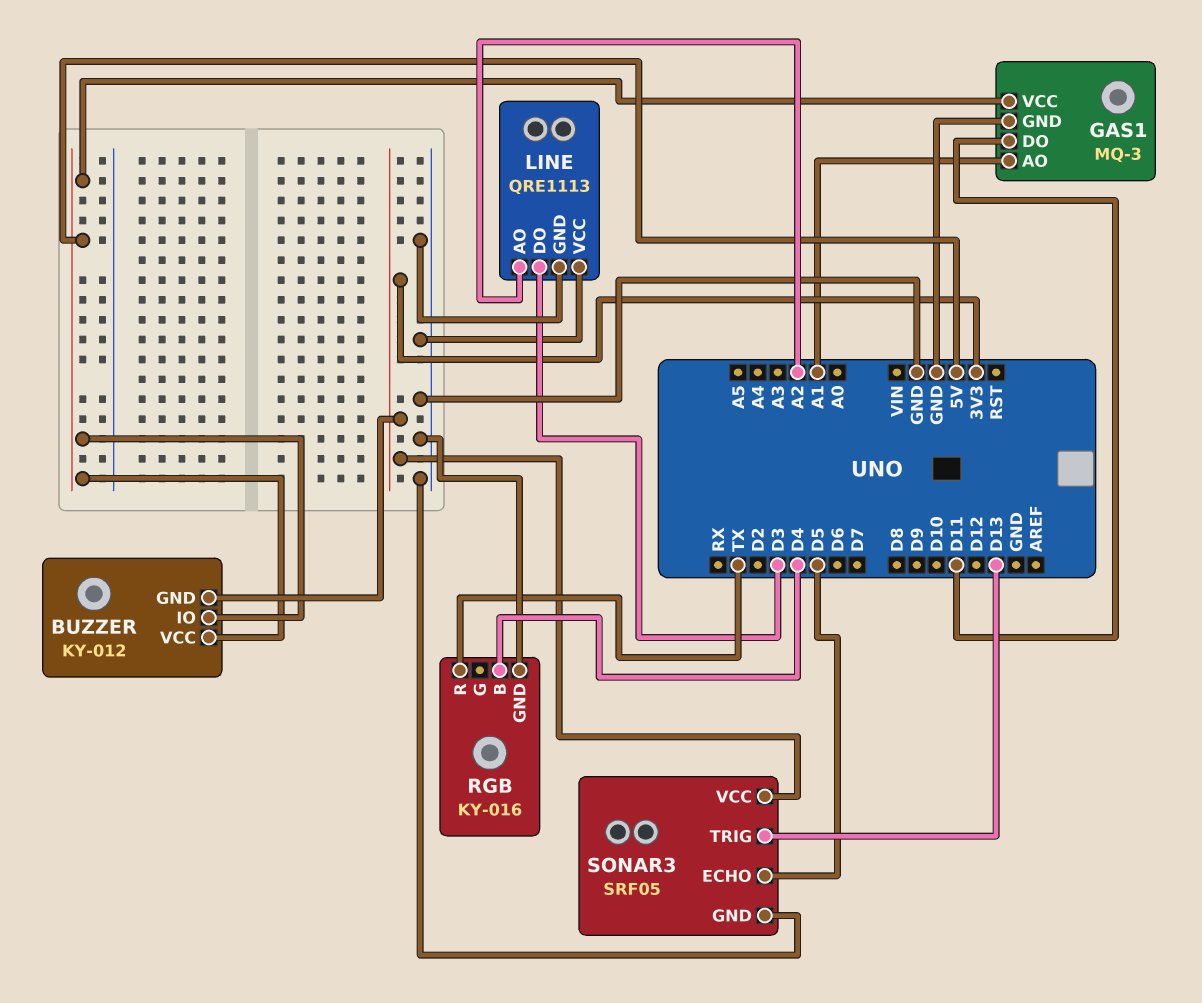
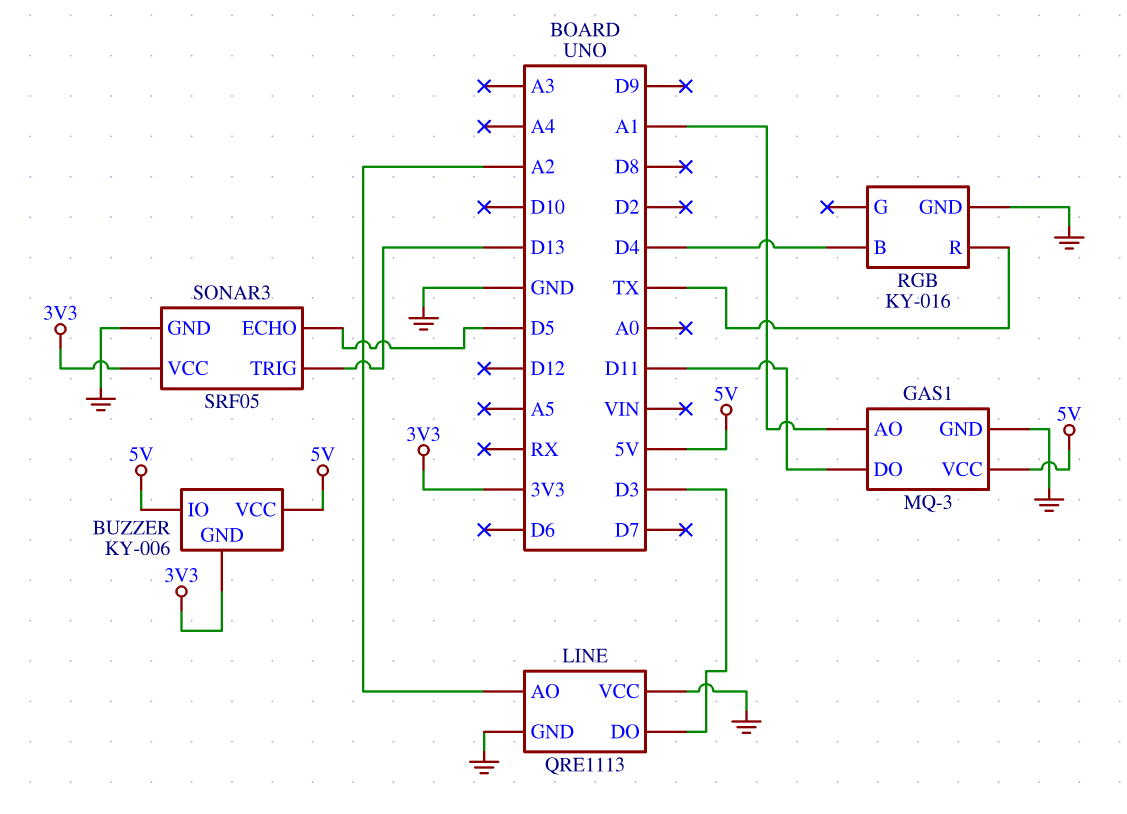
BUZZER: KY-012 -> KY-006

